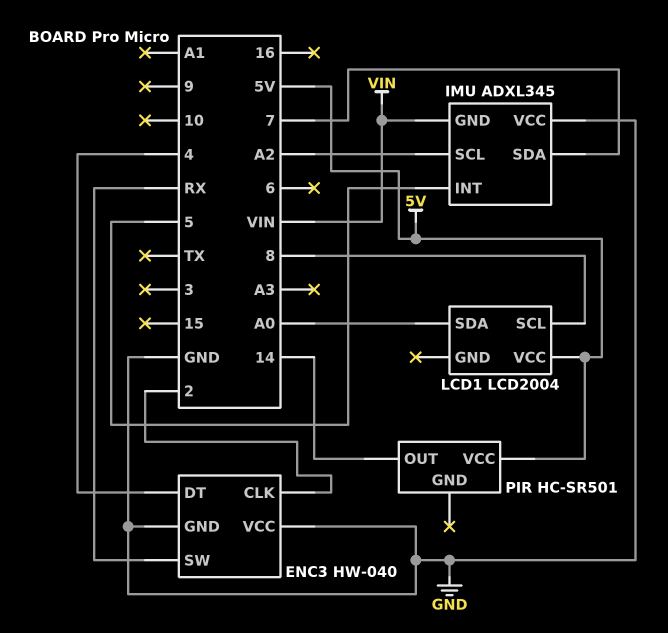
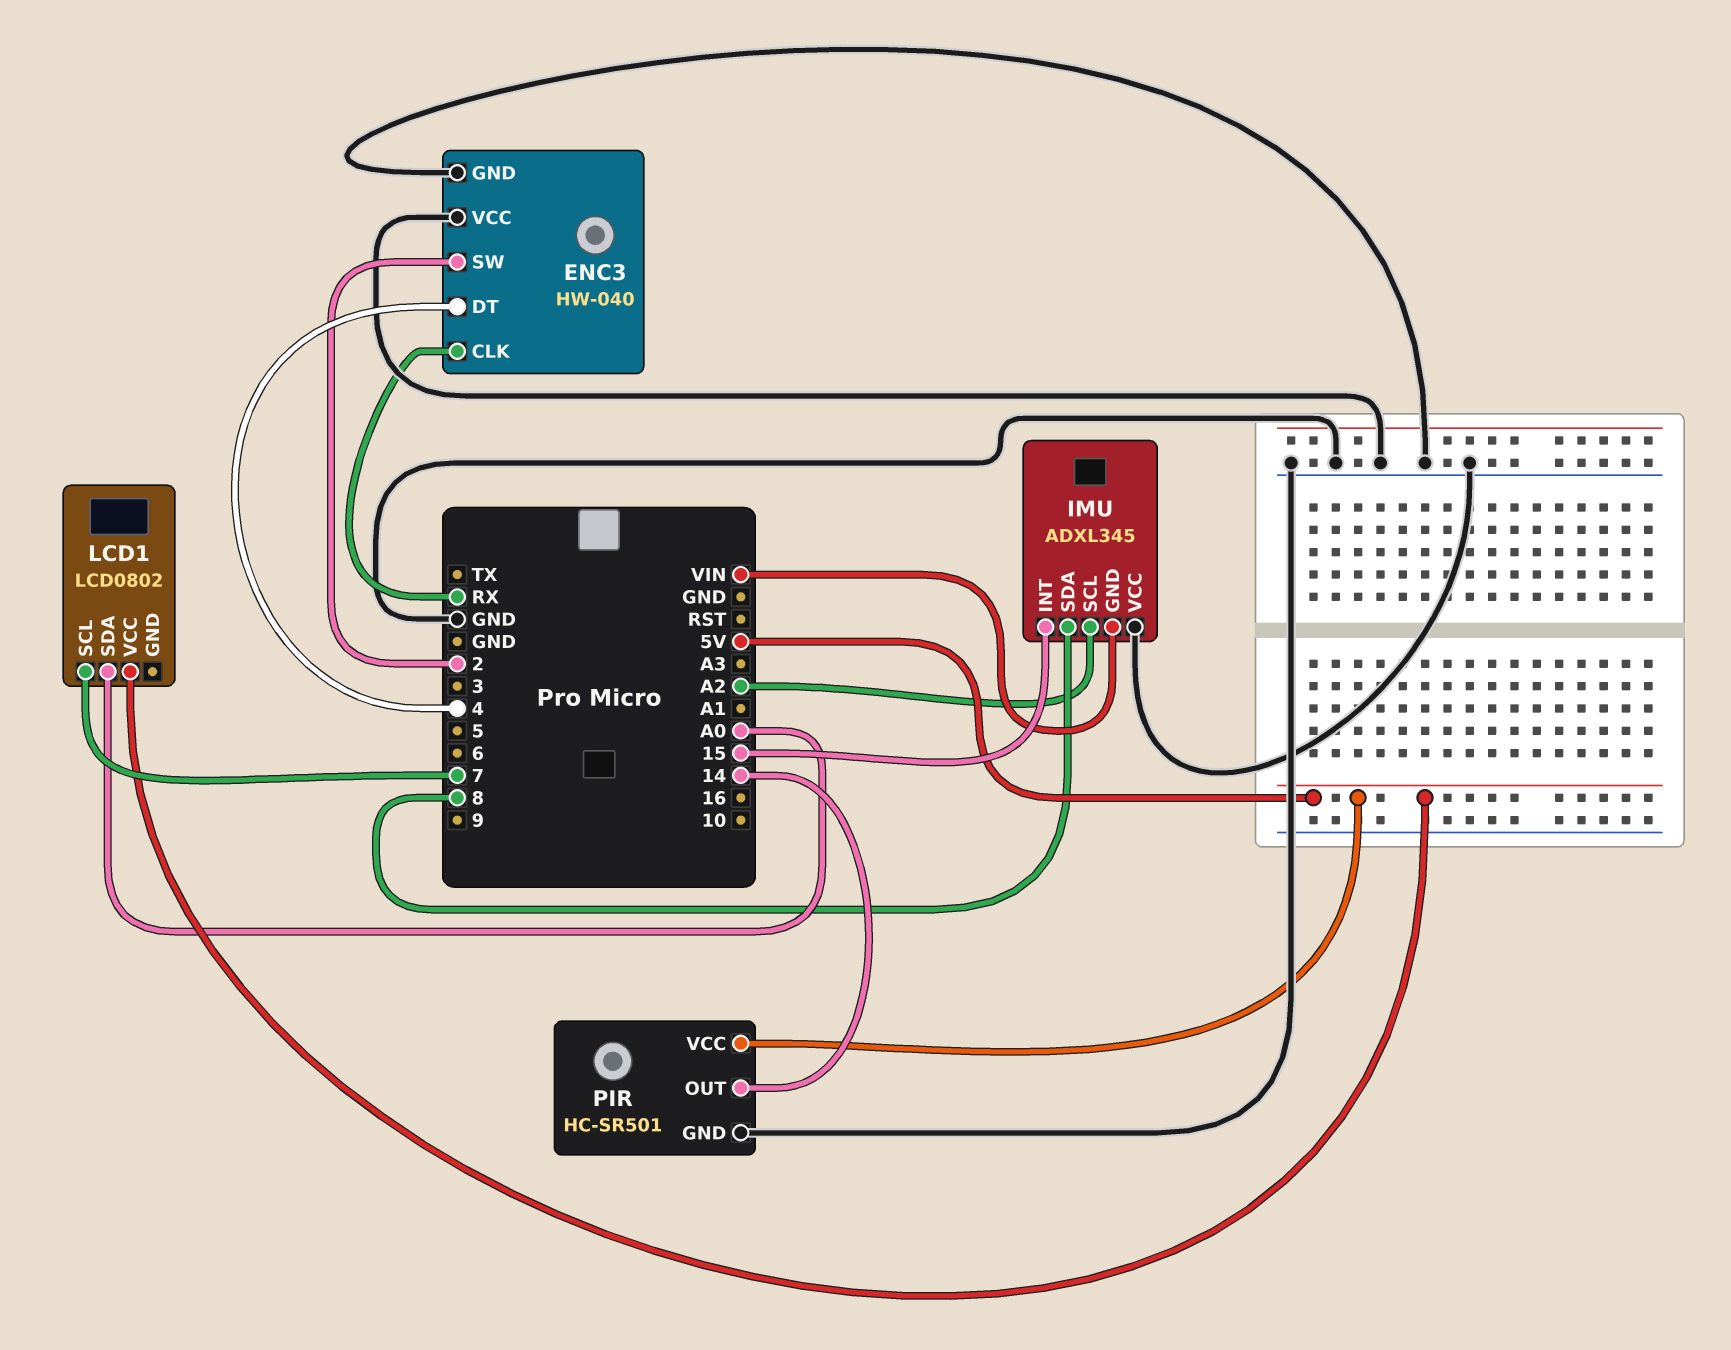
ENC3 pin CLK: 2 -> RX
ENC3 pin SW: RX -> 2
IMU pin INT: 5 -> 15
IMU pin SDA: 7 -> 8
LCD1: LCD2004 -> LCD0802
LCD1 pin SCL: 8 -> 7
PIR pin GND: none -> GND

